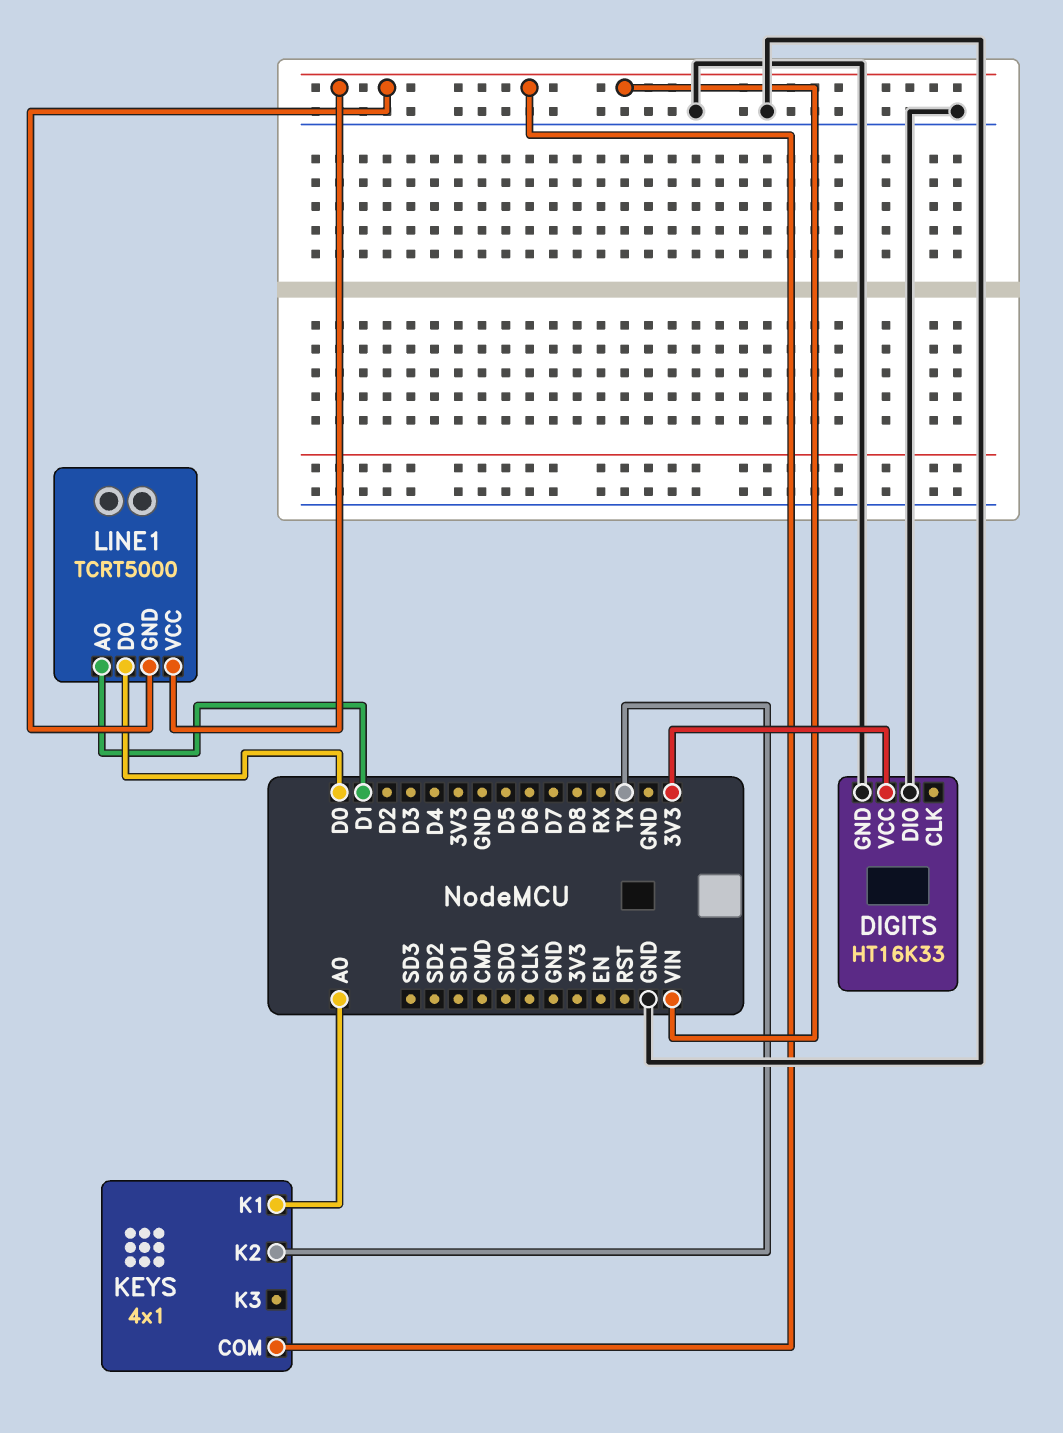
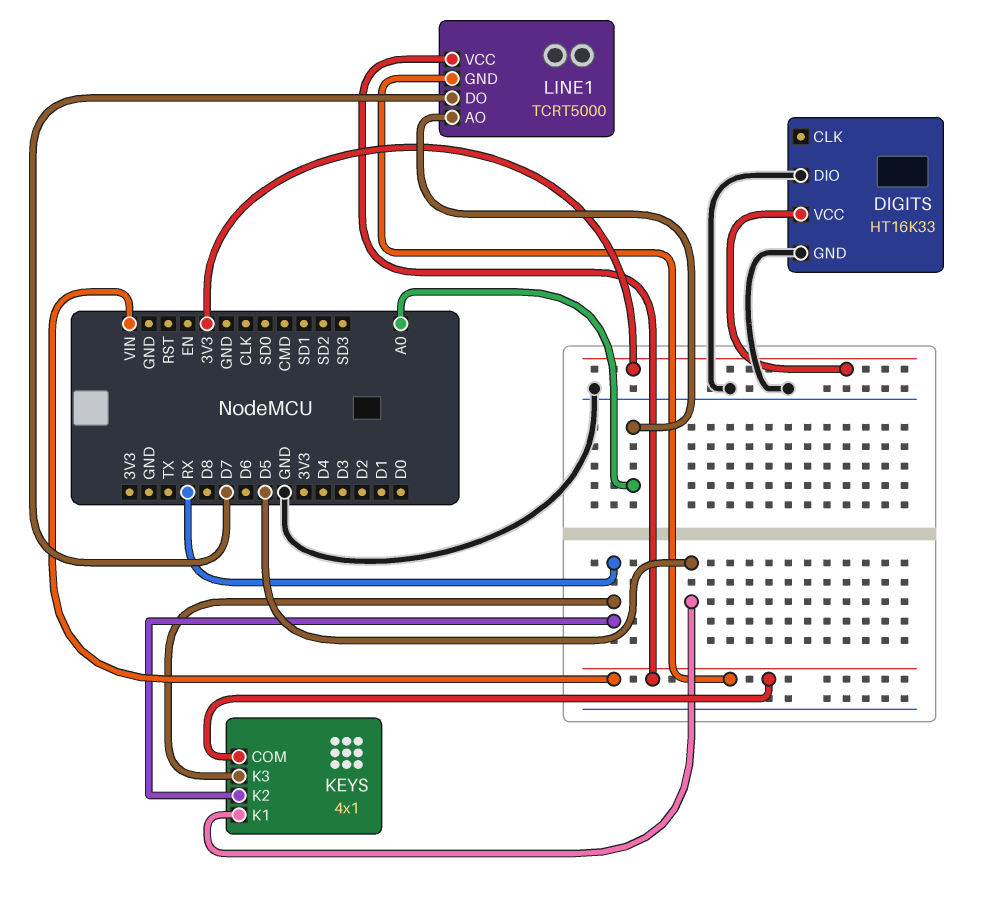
KEYS pin K1: A0 -> D5
KEYS pin K2: TX -> RX
KEYS pin K3: none -> RX
LINE1 pin AO: D1 -> A0
LINE1 pin DO: D0 -> D7

